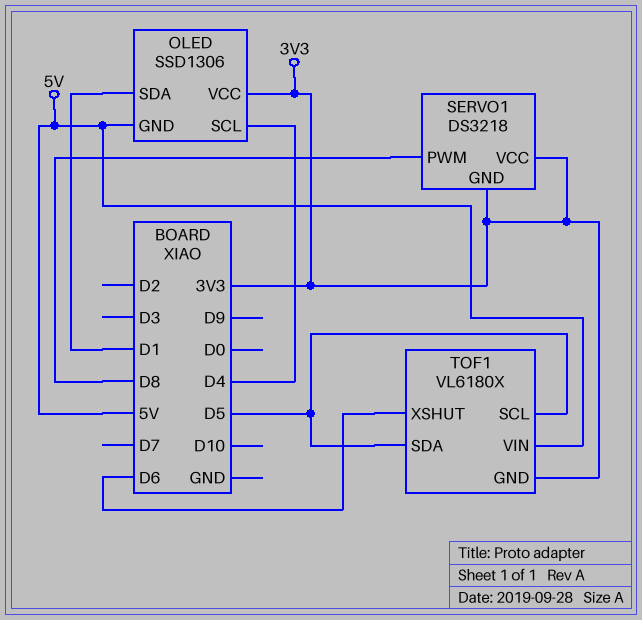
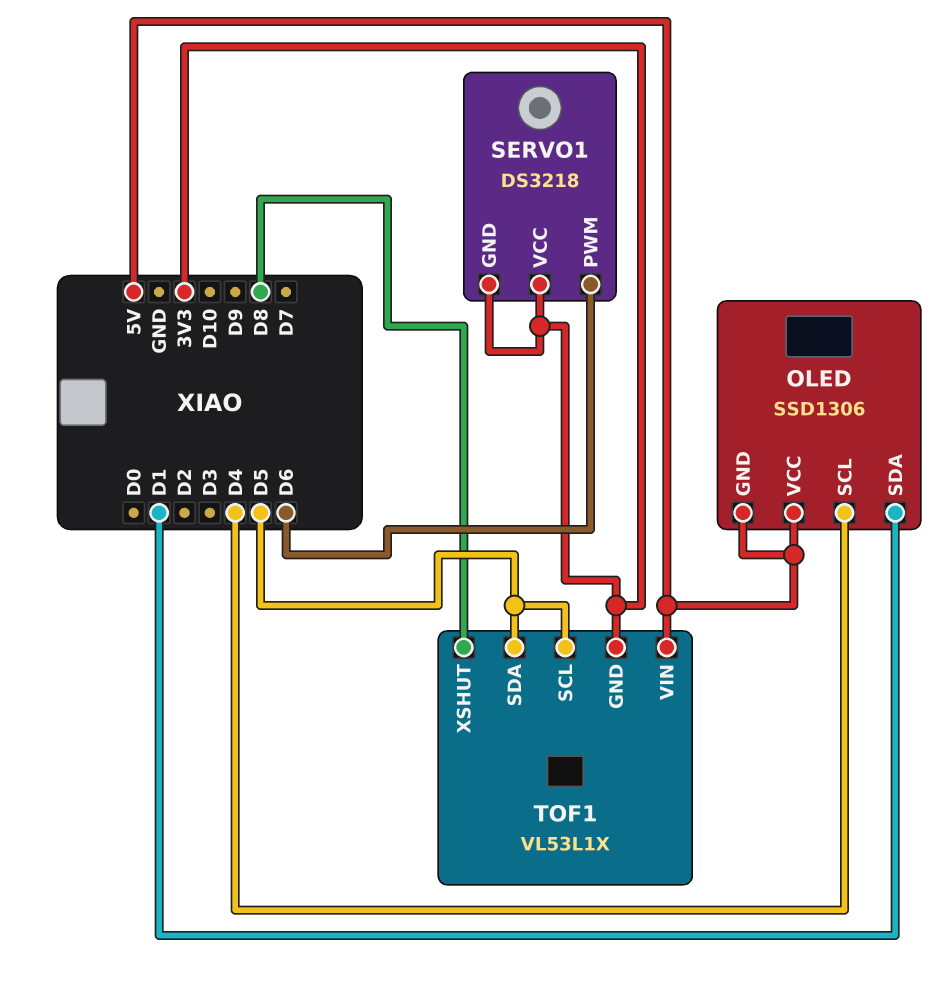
OLED pin VCC: 3V3 -> 5V
SERVO1 pin PWM: D8 -> D6
TOF1: VL6180X -> VL53L1X
TOF1 pin XSHUT: D6 -> D8

